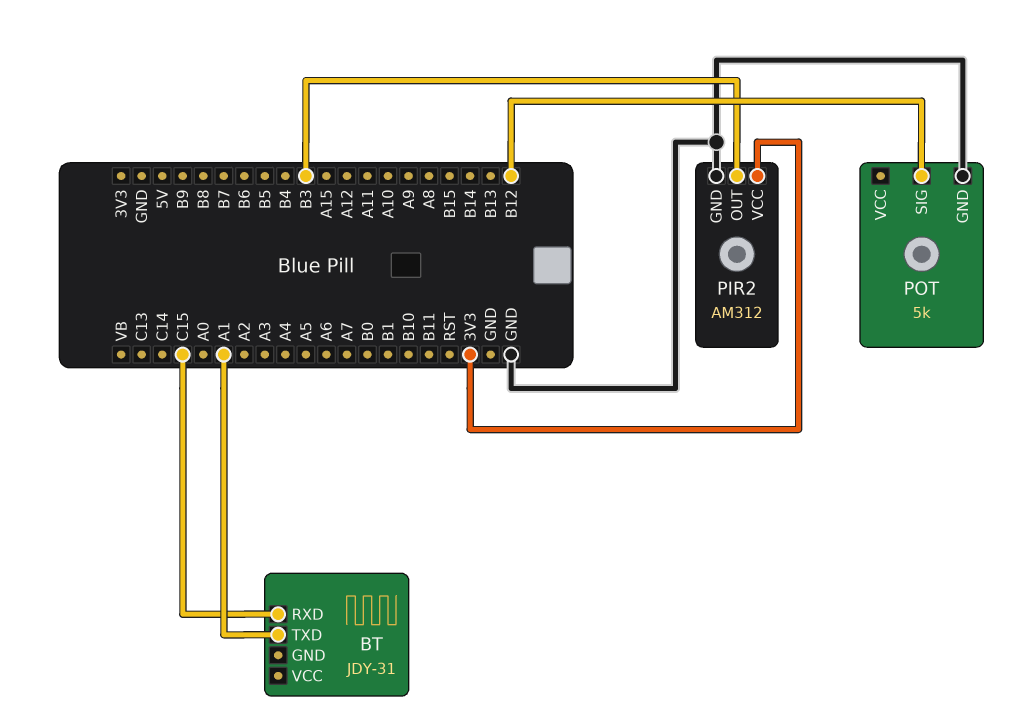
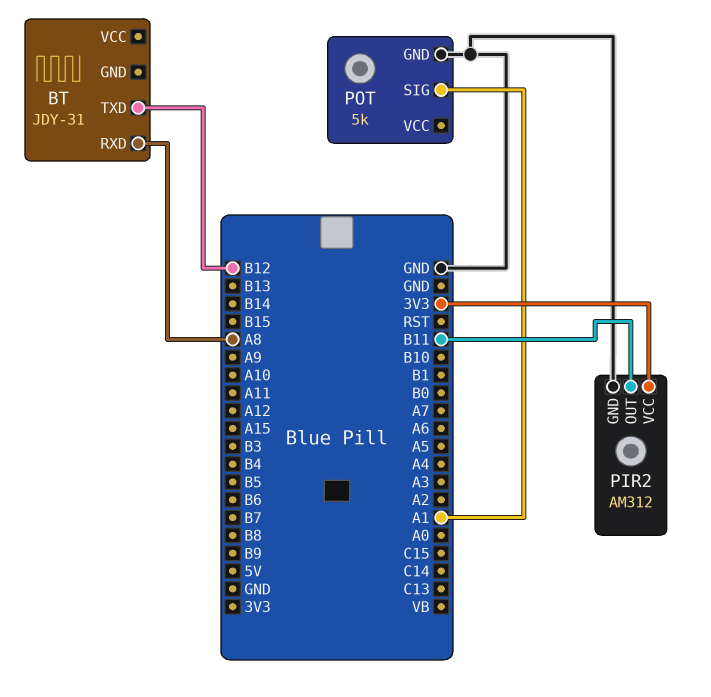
BT pin RXD: C15 -> A8
BT pin TXD: A1 -> B12
PIR2 pin OUT: B3 -> B11
POT pin SIG: B12 -> A1

